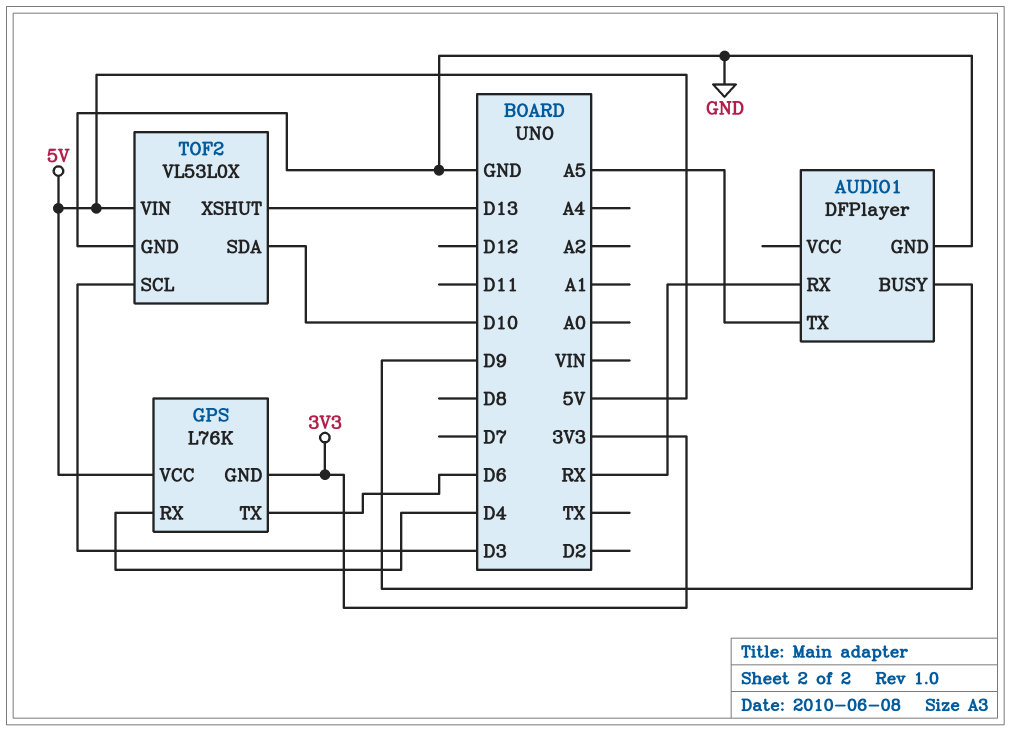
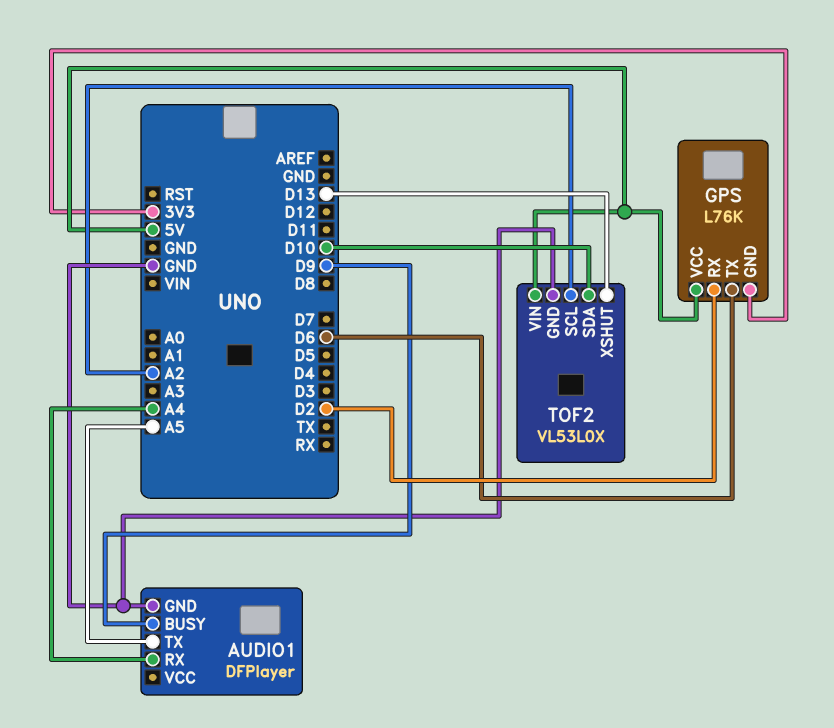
AUDIO1 pin RX: RX -> A4
GPS pin RX: D4 -> D2
TOF2 pin SCL: D3 -> A2

